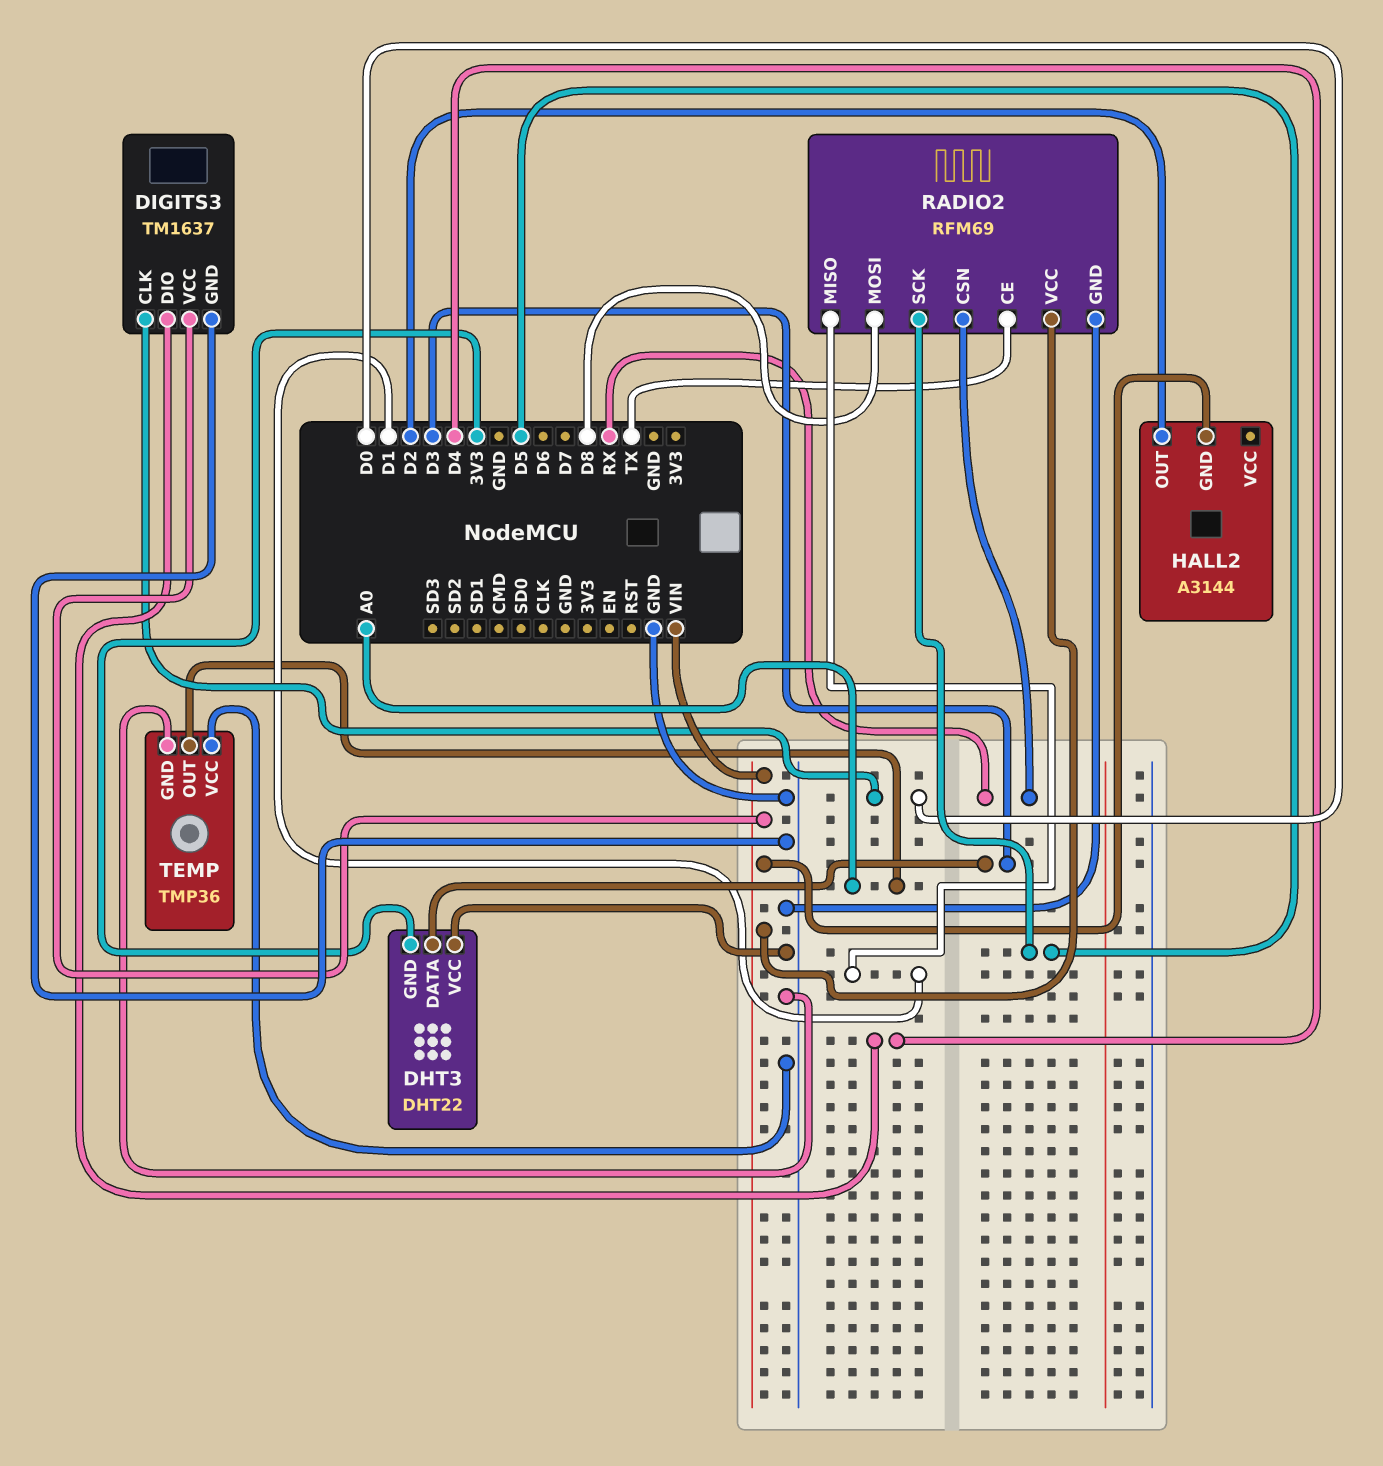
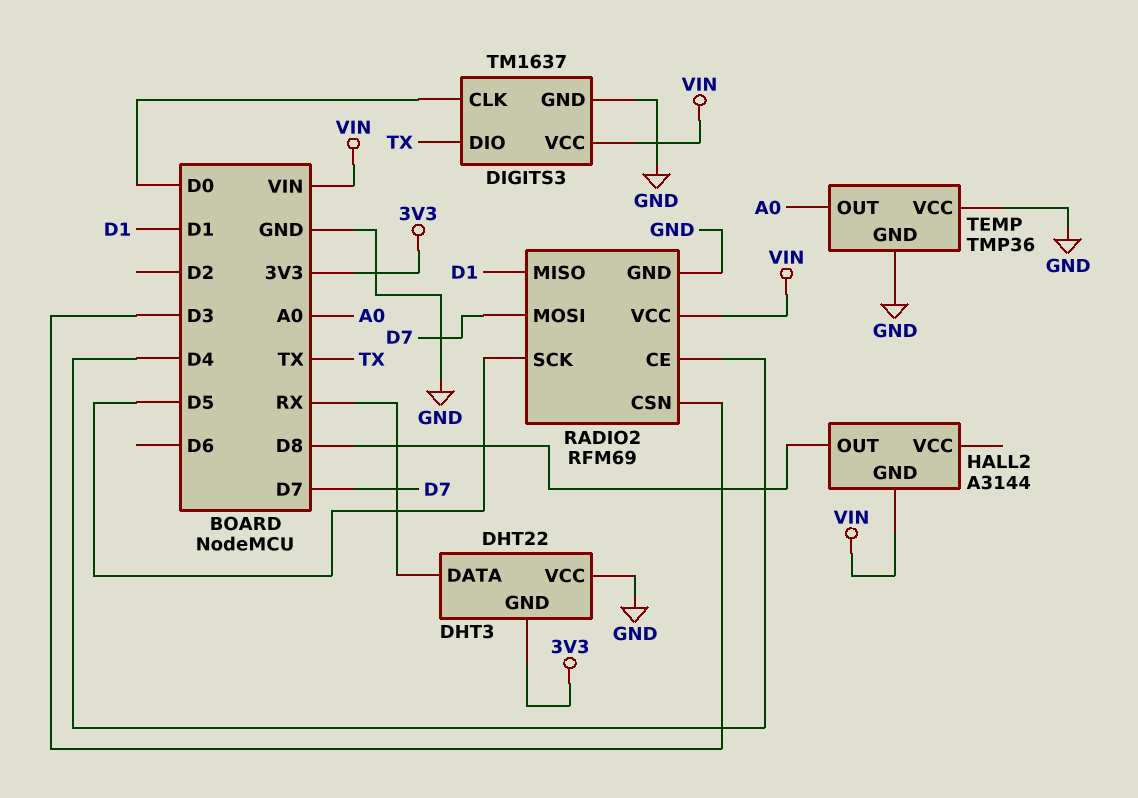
DHT3 pin DATA: D3 -> RX
DIGITS3 pin DIO: D4 -> TX
HALL2 pin OUT: D2 -> D8
RADIO2 pin CE: TX -> D4
RADIO2 pin CSN: RX -> D3
RADIO2 pin MOSI: D8 -> D7

